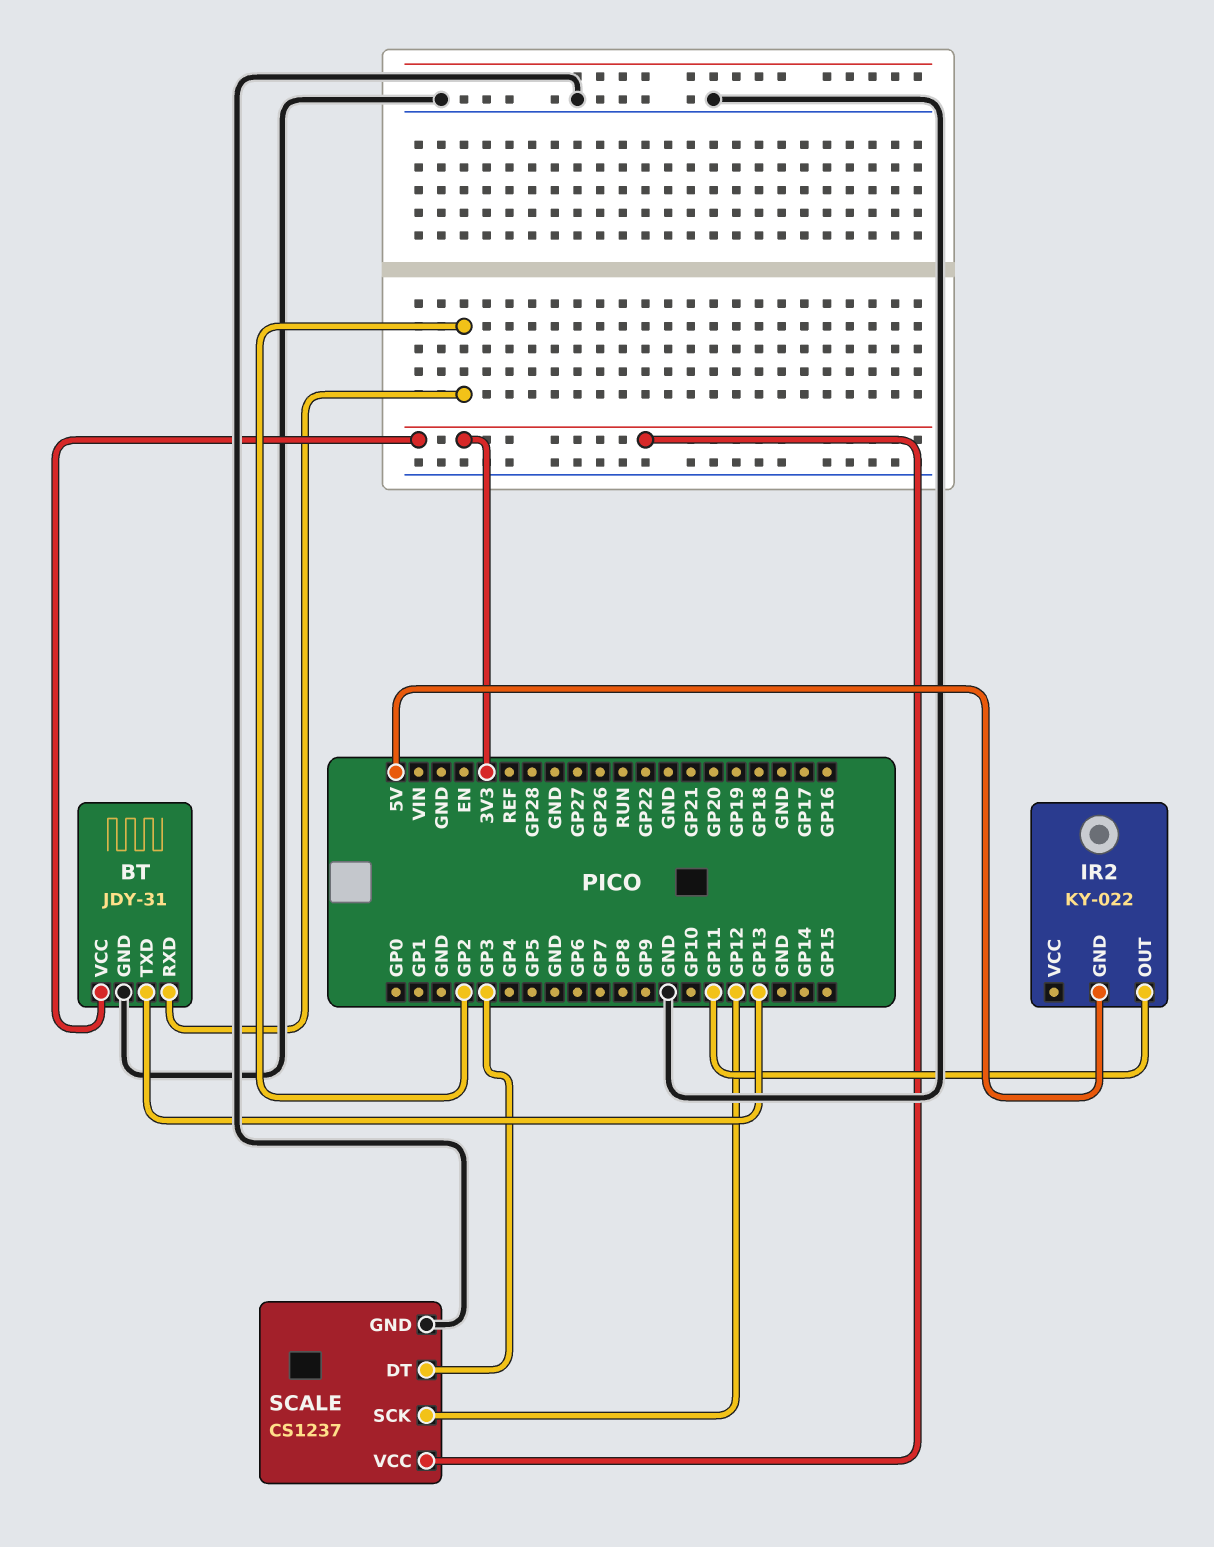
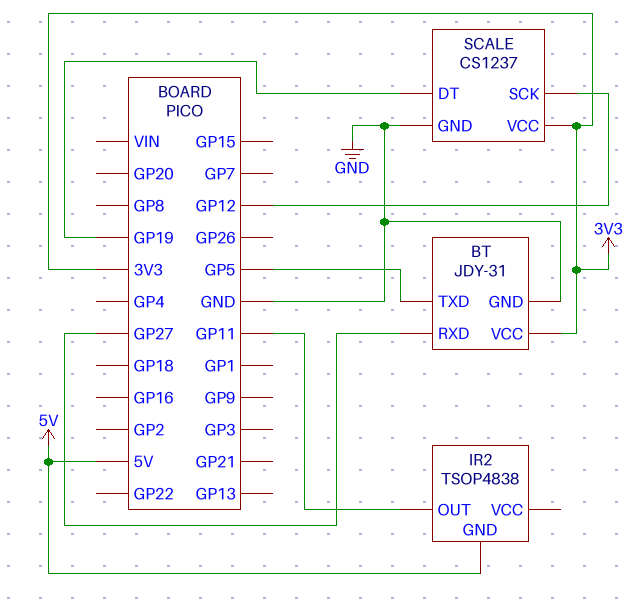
BT pin RXD: GP2 -> GP27
BT pin TXD: GP13 -> GP5
IR2: KY-022 -> TSOP4838
SCALE pin DT: GP3 -> GP19

